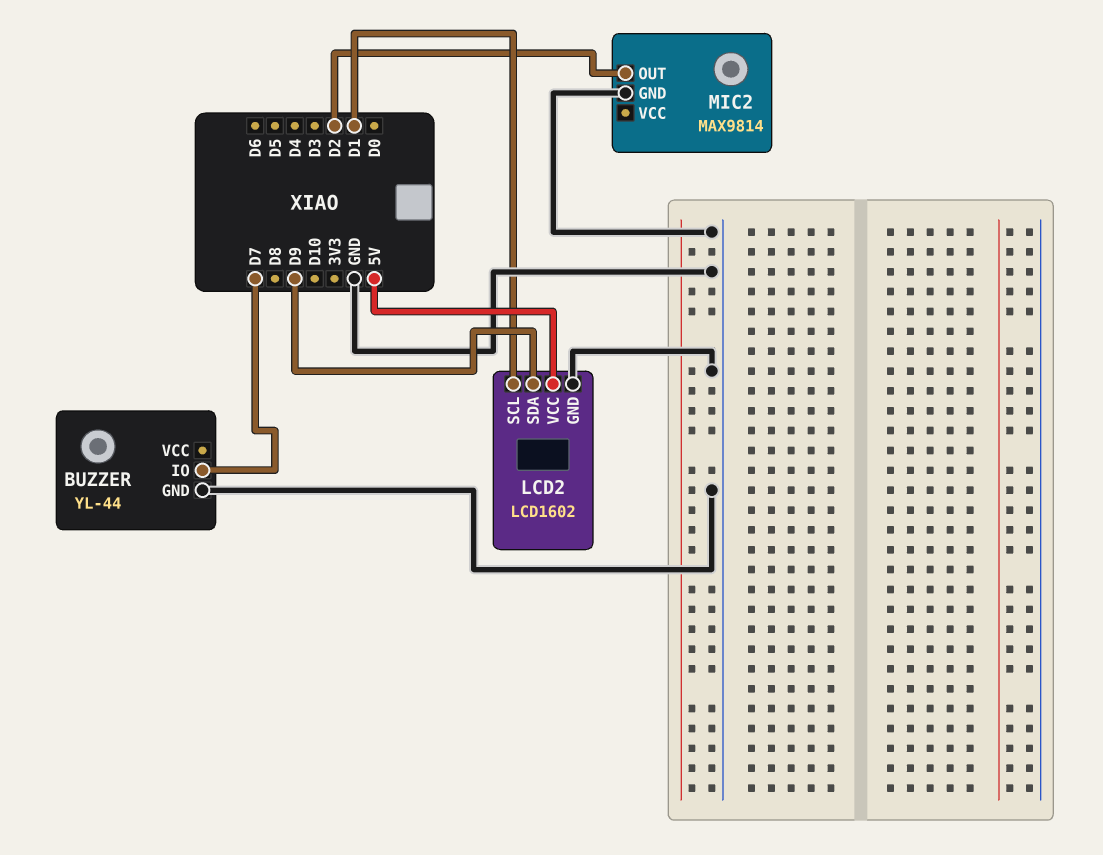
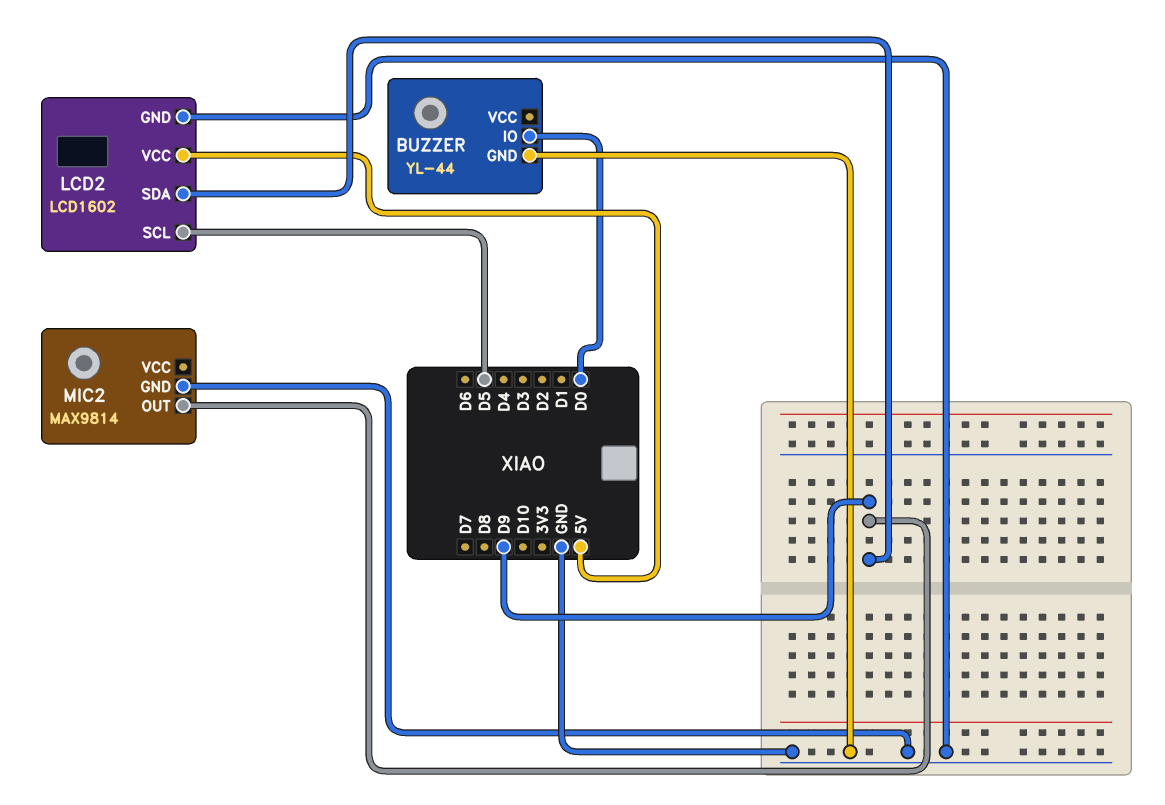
BUZZER pin IO: D7 -> D0
LCD2 pin SCL: D1 -> D5
MIC2 pin OUT: D2 -> D9

